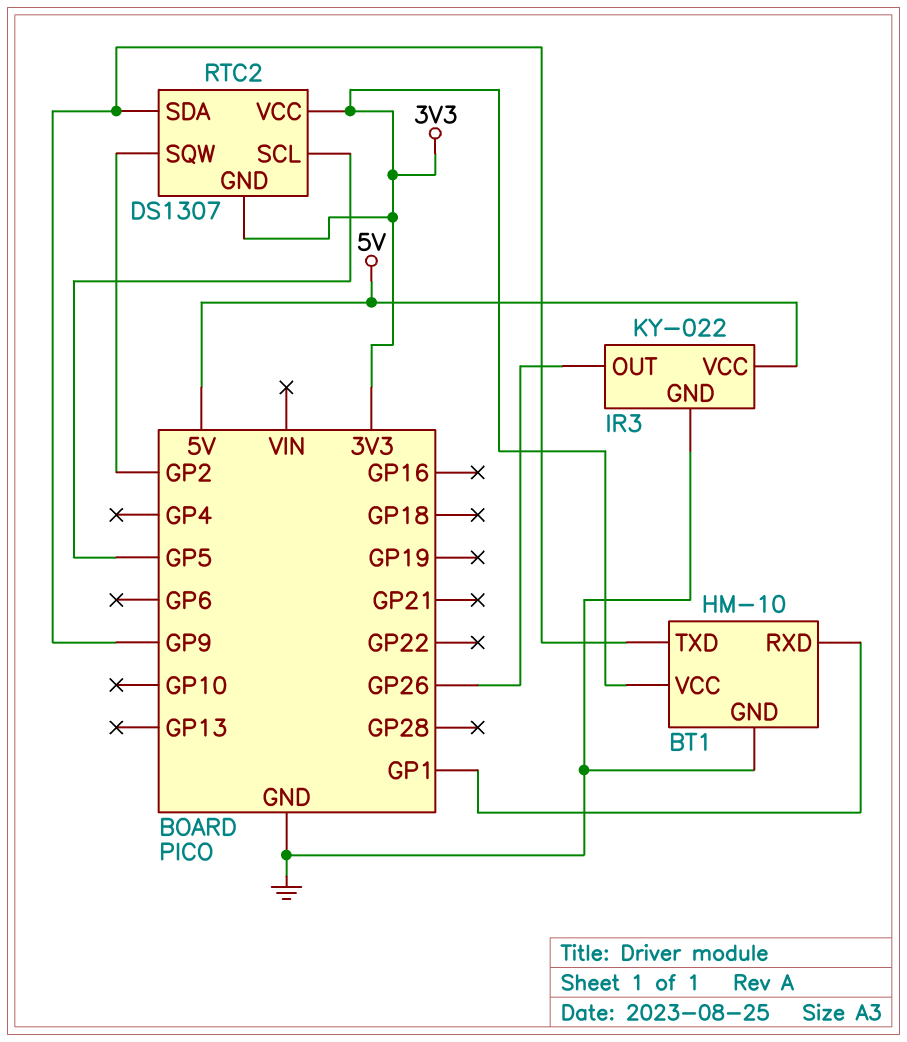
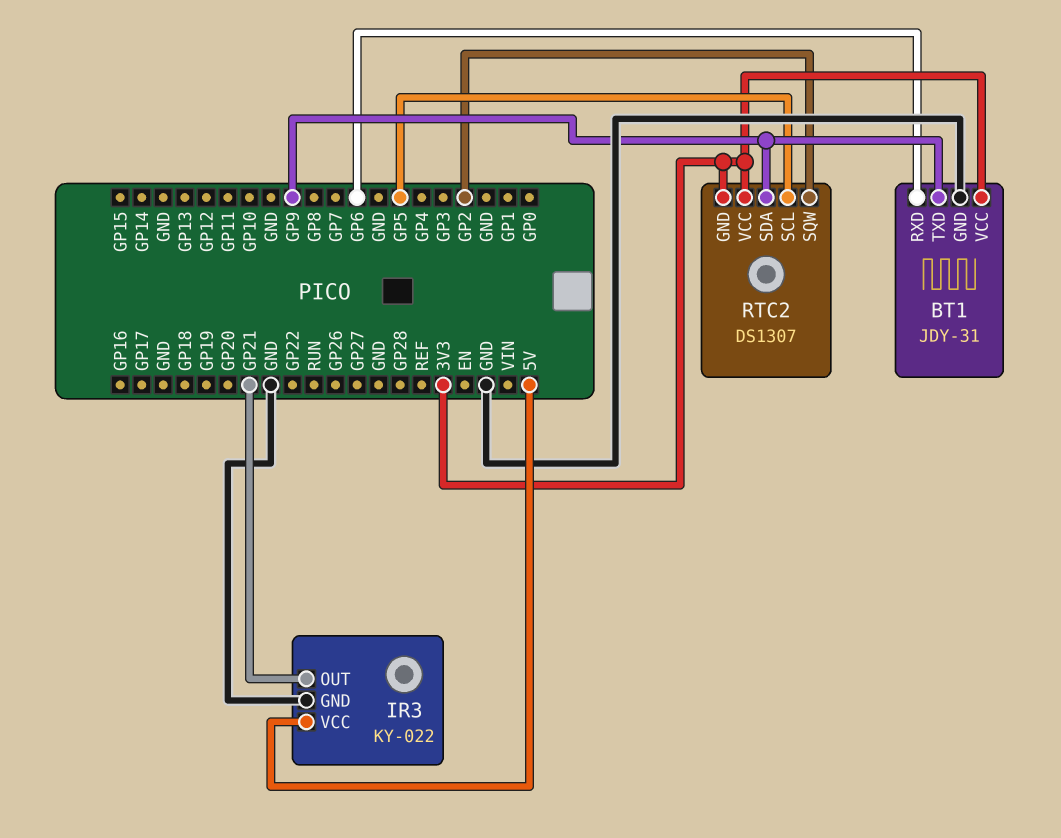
BT1: HM-10 -> JDY-31
BT1 pin RXD: GP1 -> GP6
IR3 pin OUT: GP26 -> GP21

